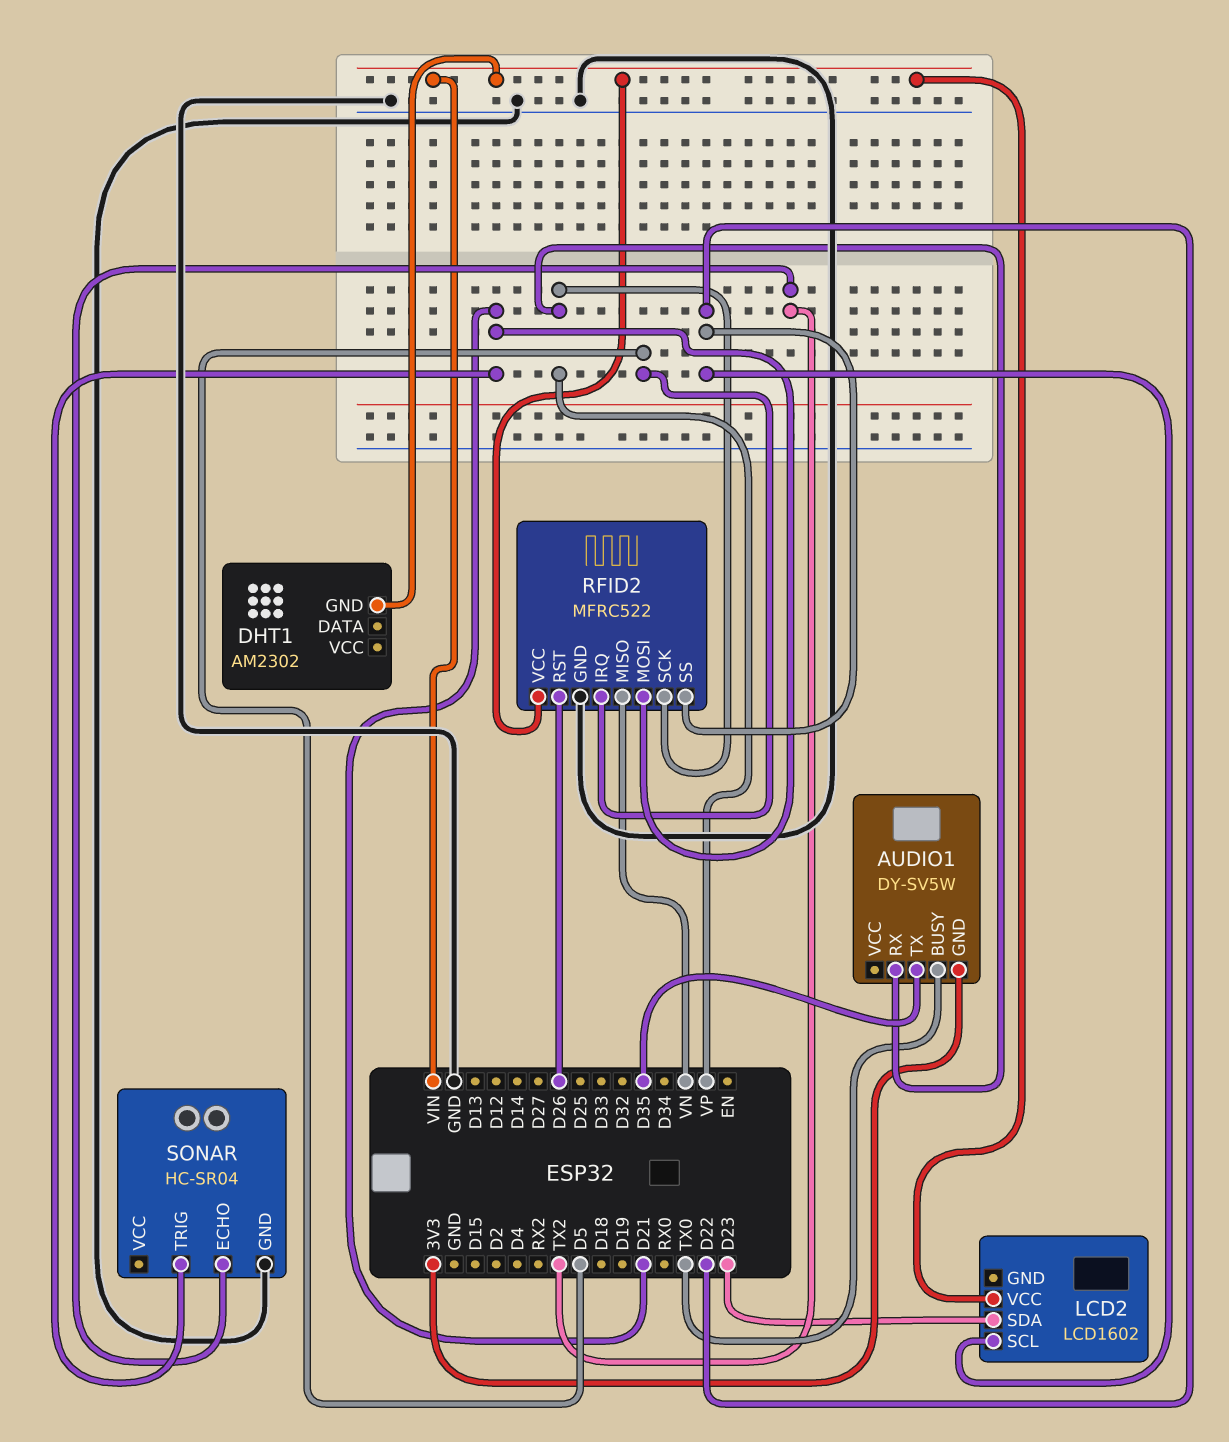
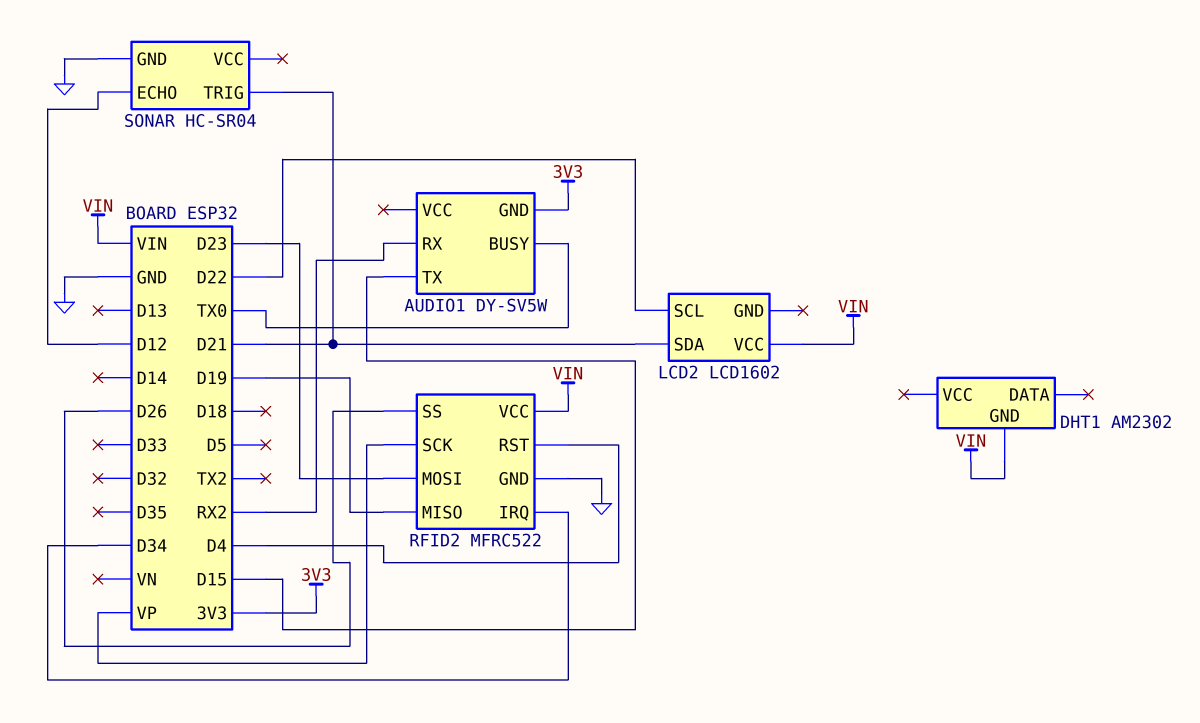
AUDIO1 pin RX: VP -> RX2
AUDIO1 pin TX: D35 -> D15
LCD2 pin SDA: D23 -> D21
RFID2 pin IRQ: D5 -> D34
RFID2 pin MISO: VN -> D19
RFID2 pin MOSI: D21 -> D23
RFID2 pin RST: D26 -> D4
RFID2 pin SS: D22 -> D26
SONAR pin ECHO: TX2 -> D12

